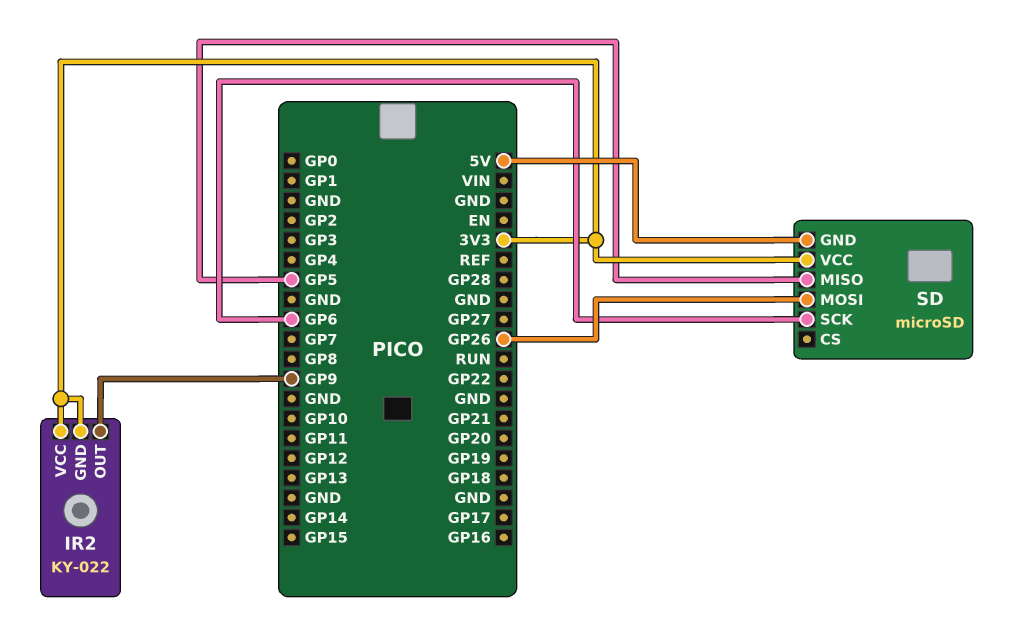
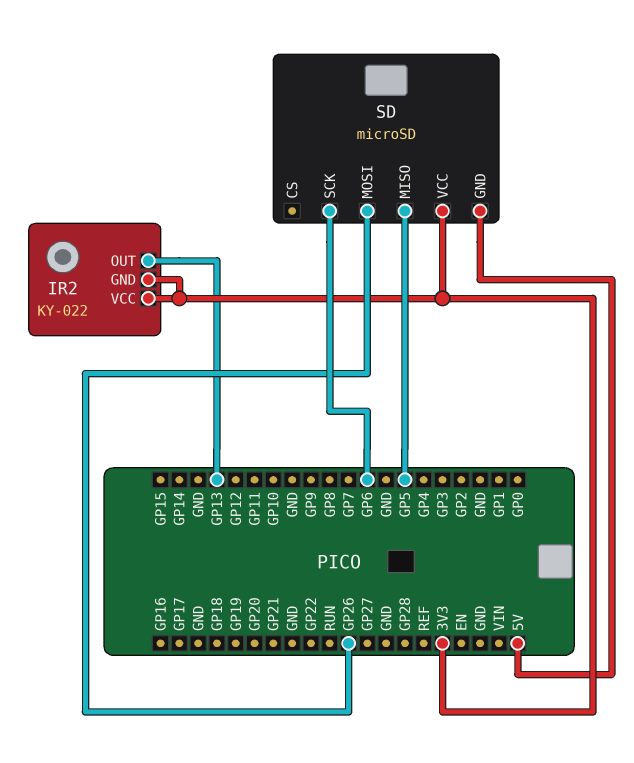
IR2 pin OUT: GP9 -> GP13

